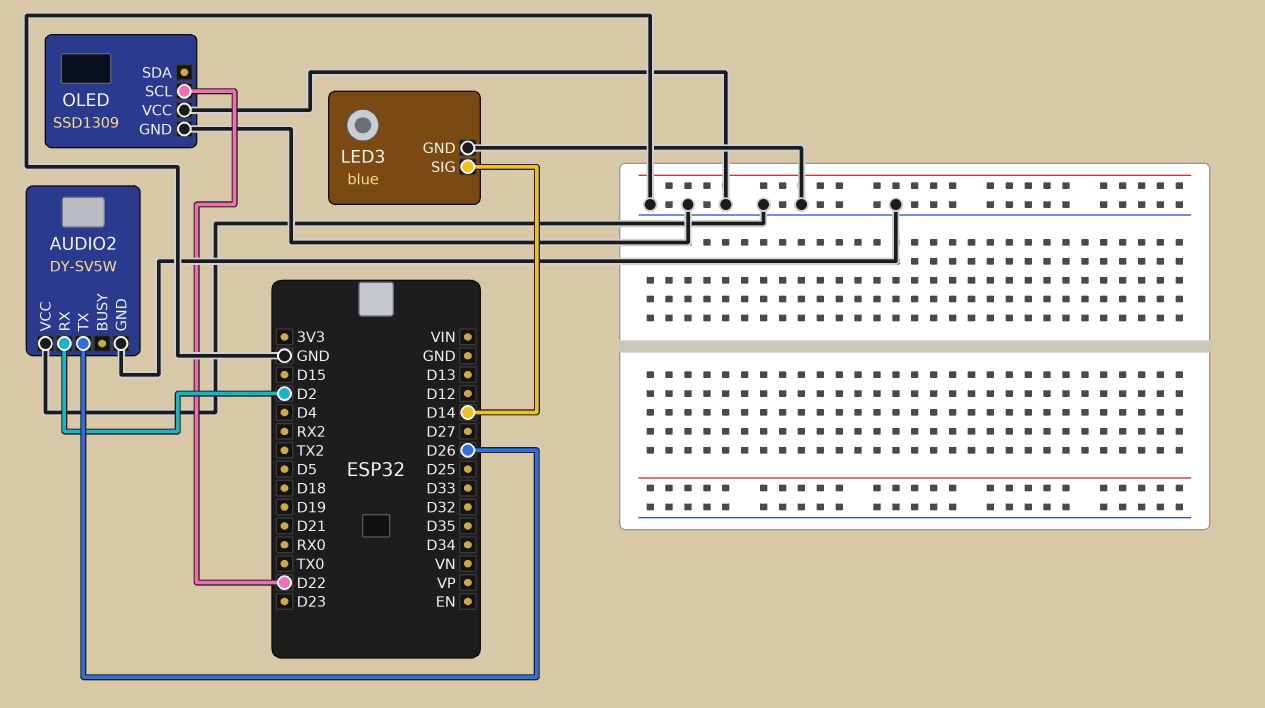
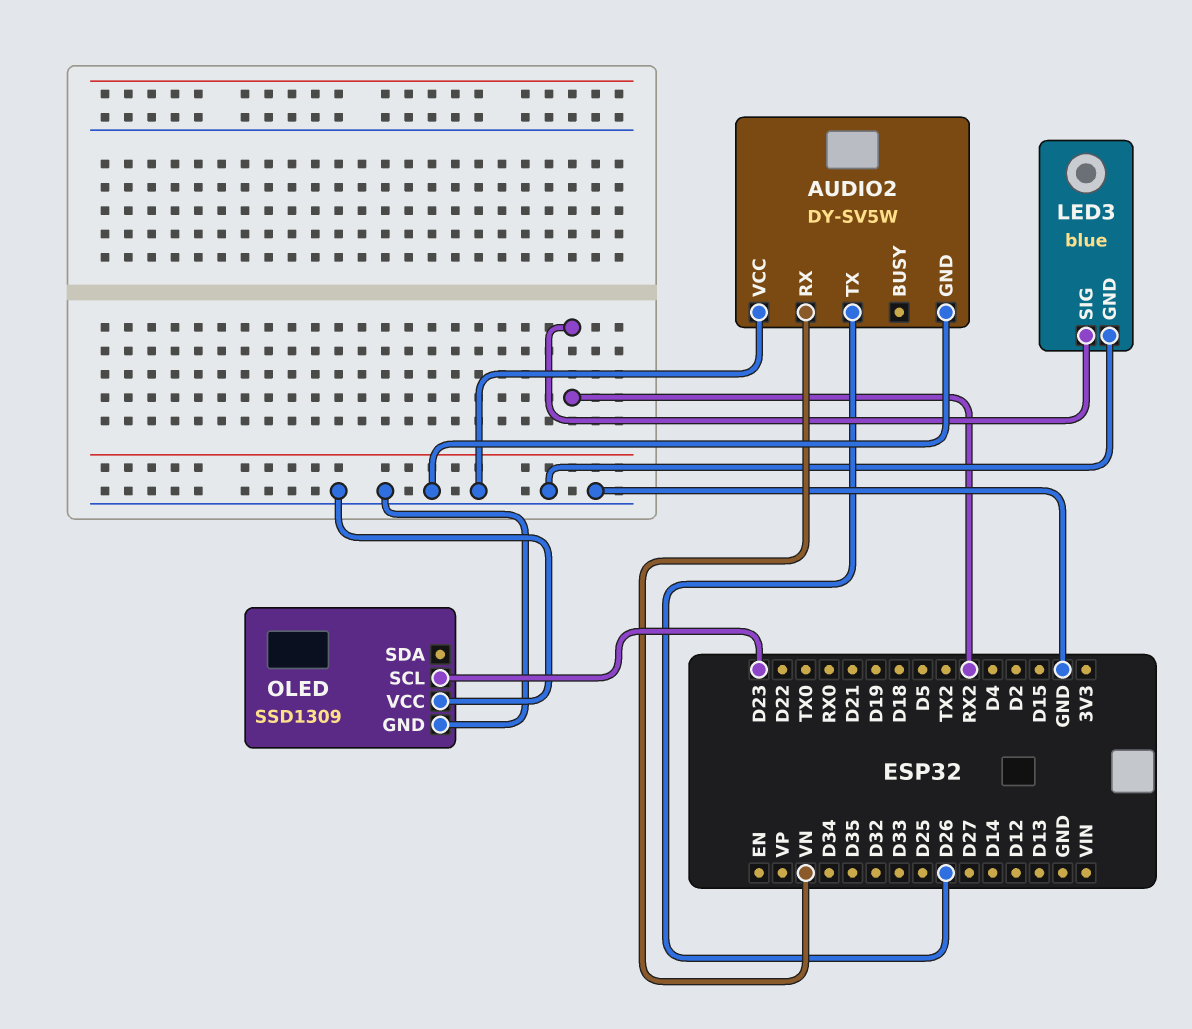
AUDIO2 pin RX: D2 -> VN
LED3 pin SIG: D14 -> RX2
OLED pin SCL: D22 -> D23

